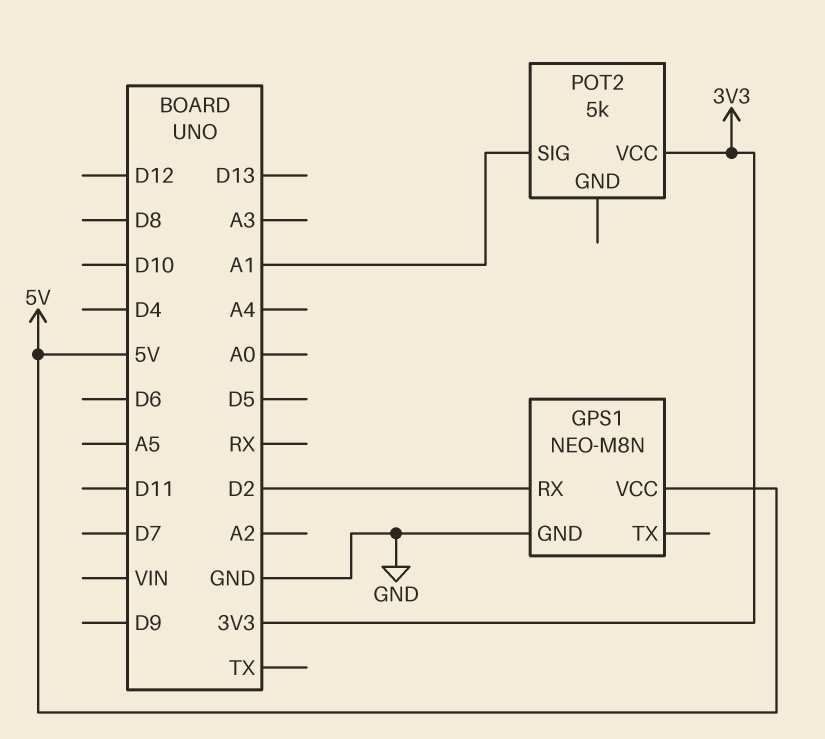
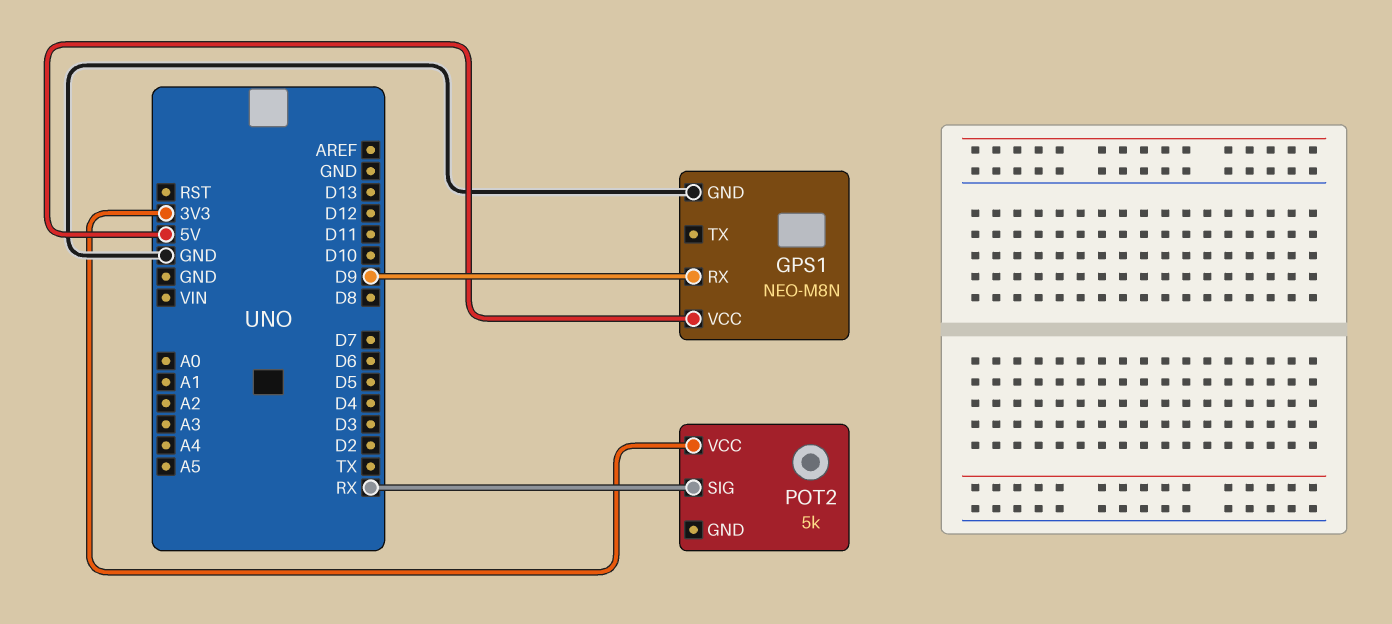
GPS1 pin RX: D2 -> D9
POT2 pin SIG: A1 -> RX

